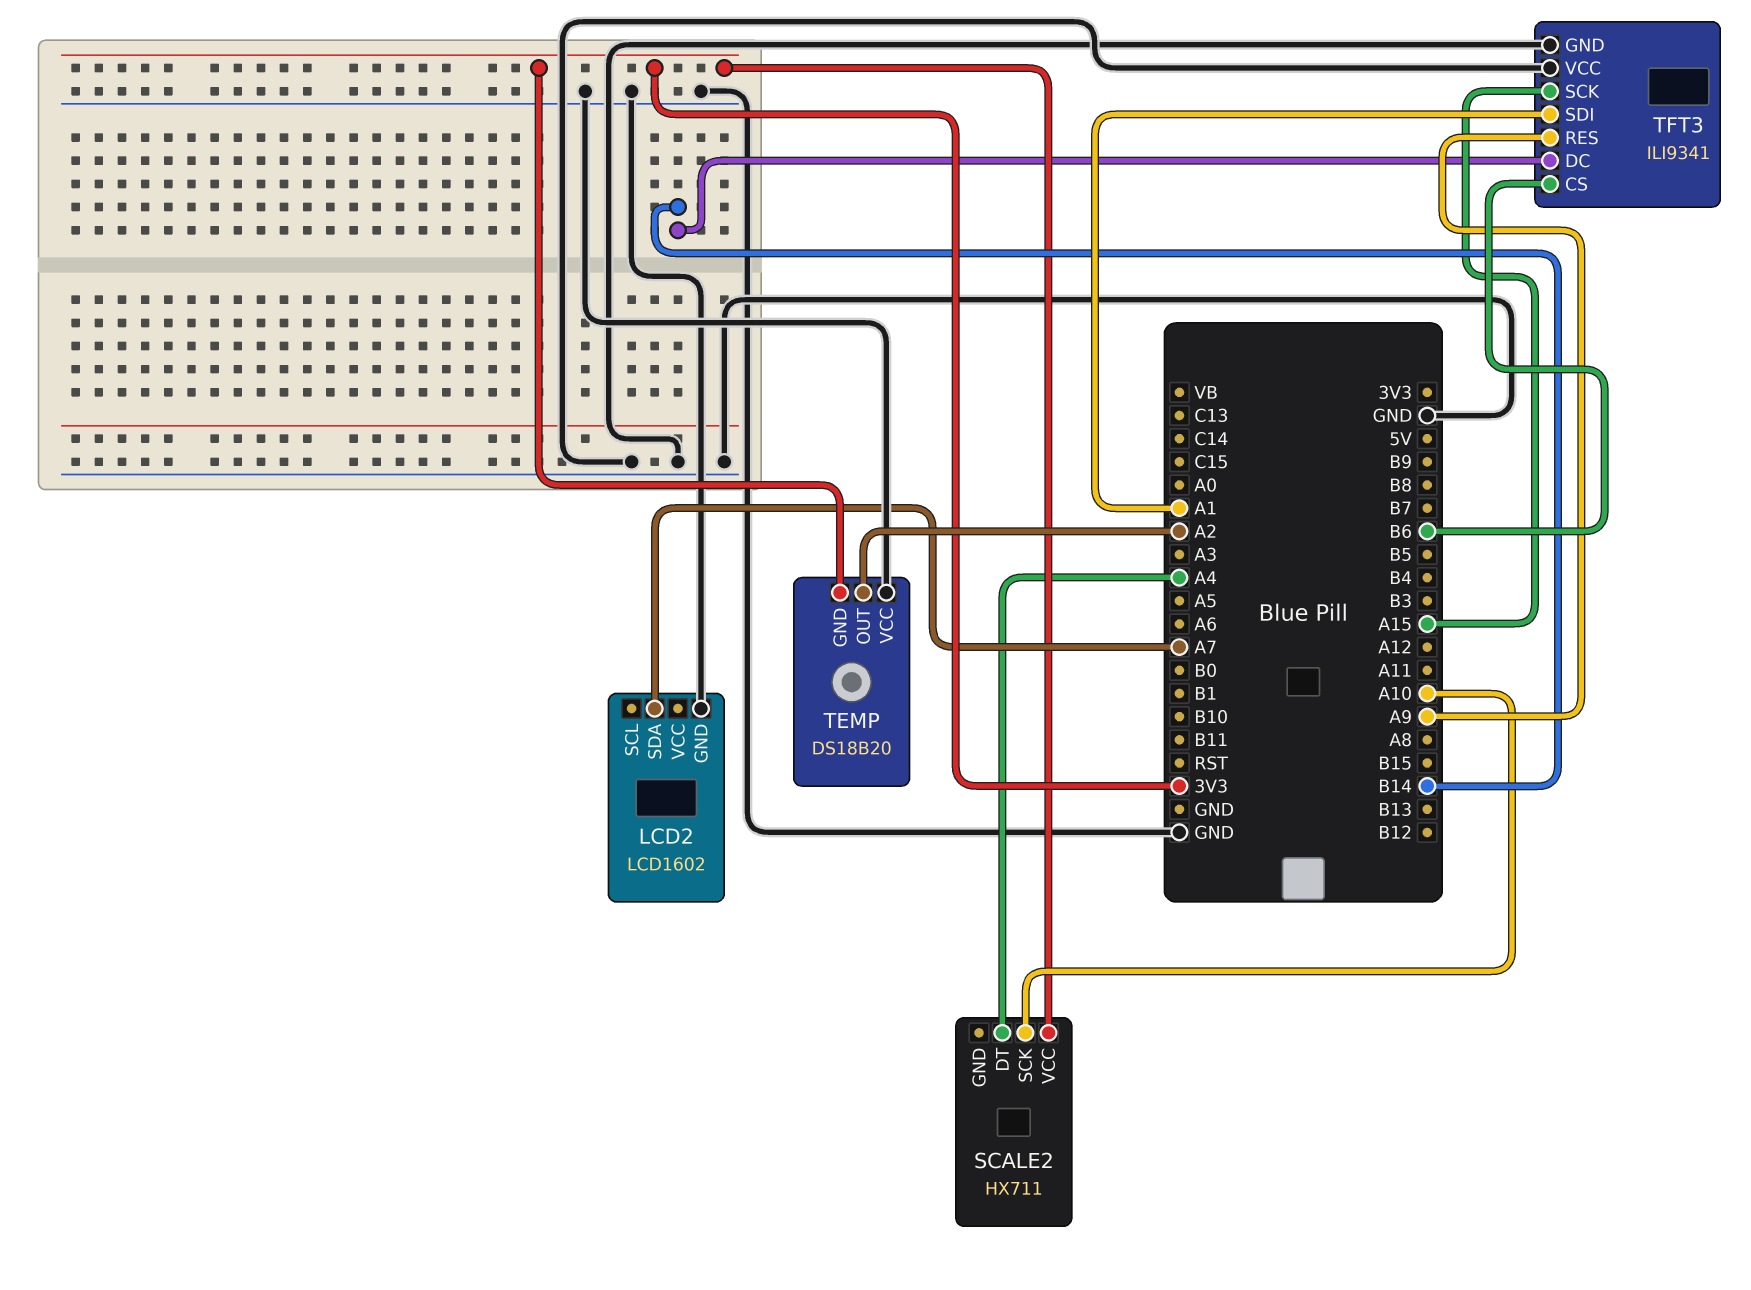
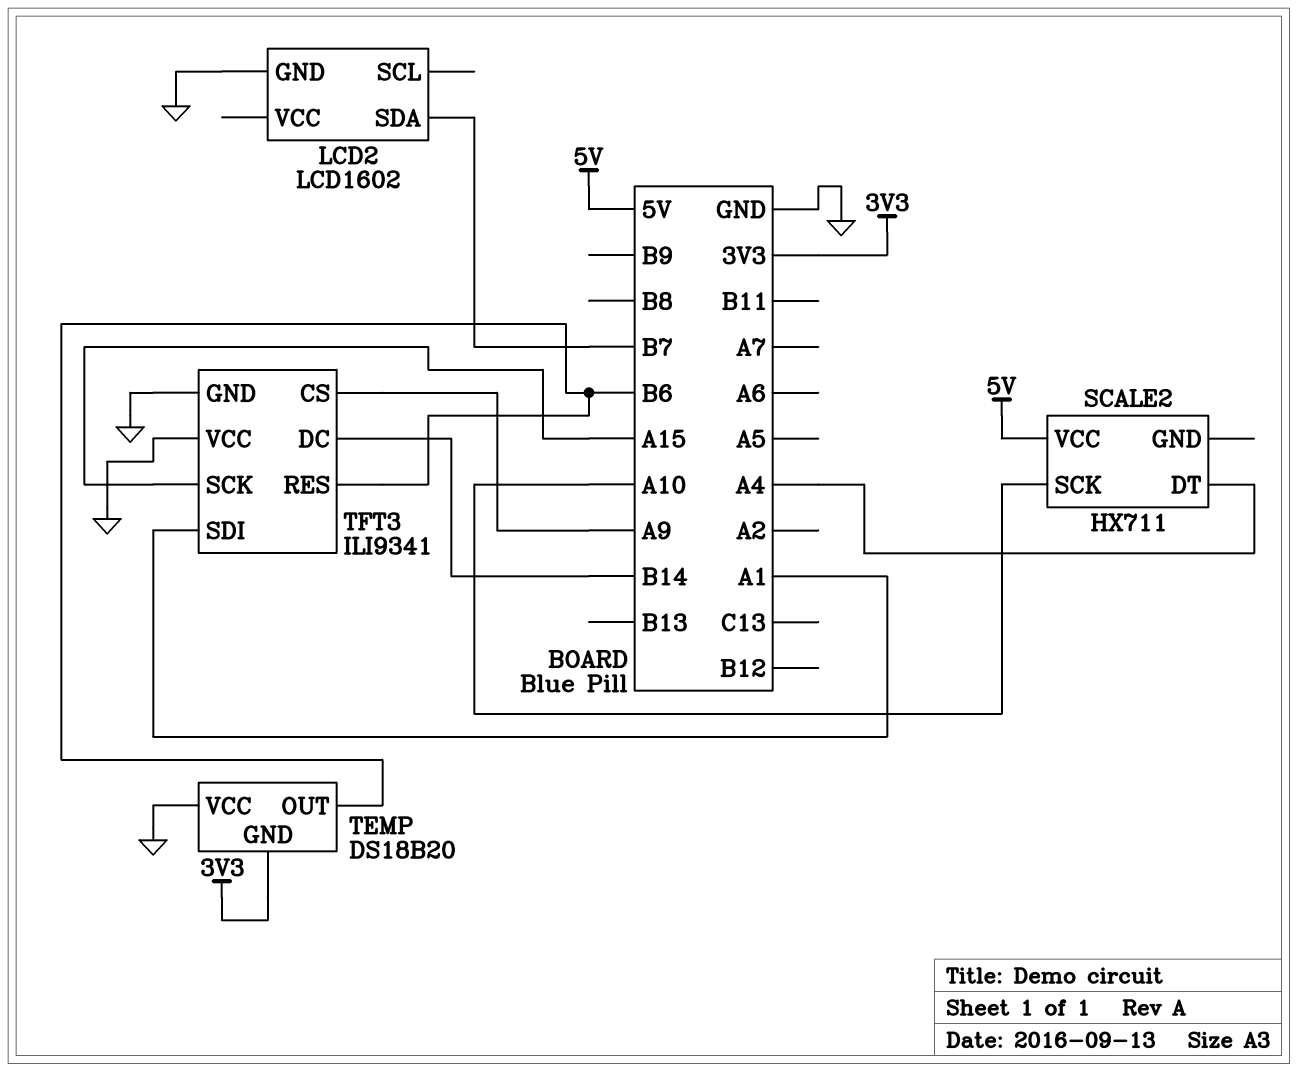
LCD2 pin SDA: A7 -> B7
SCALE2 pin VCC: 3V3 -> 5V
TEMP pin OUT: A2 -> B6
TFT3 pin CS: B6 -> A9
TFT3 pin RES: A9 -> B6

